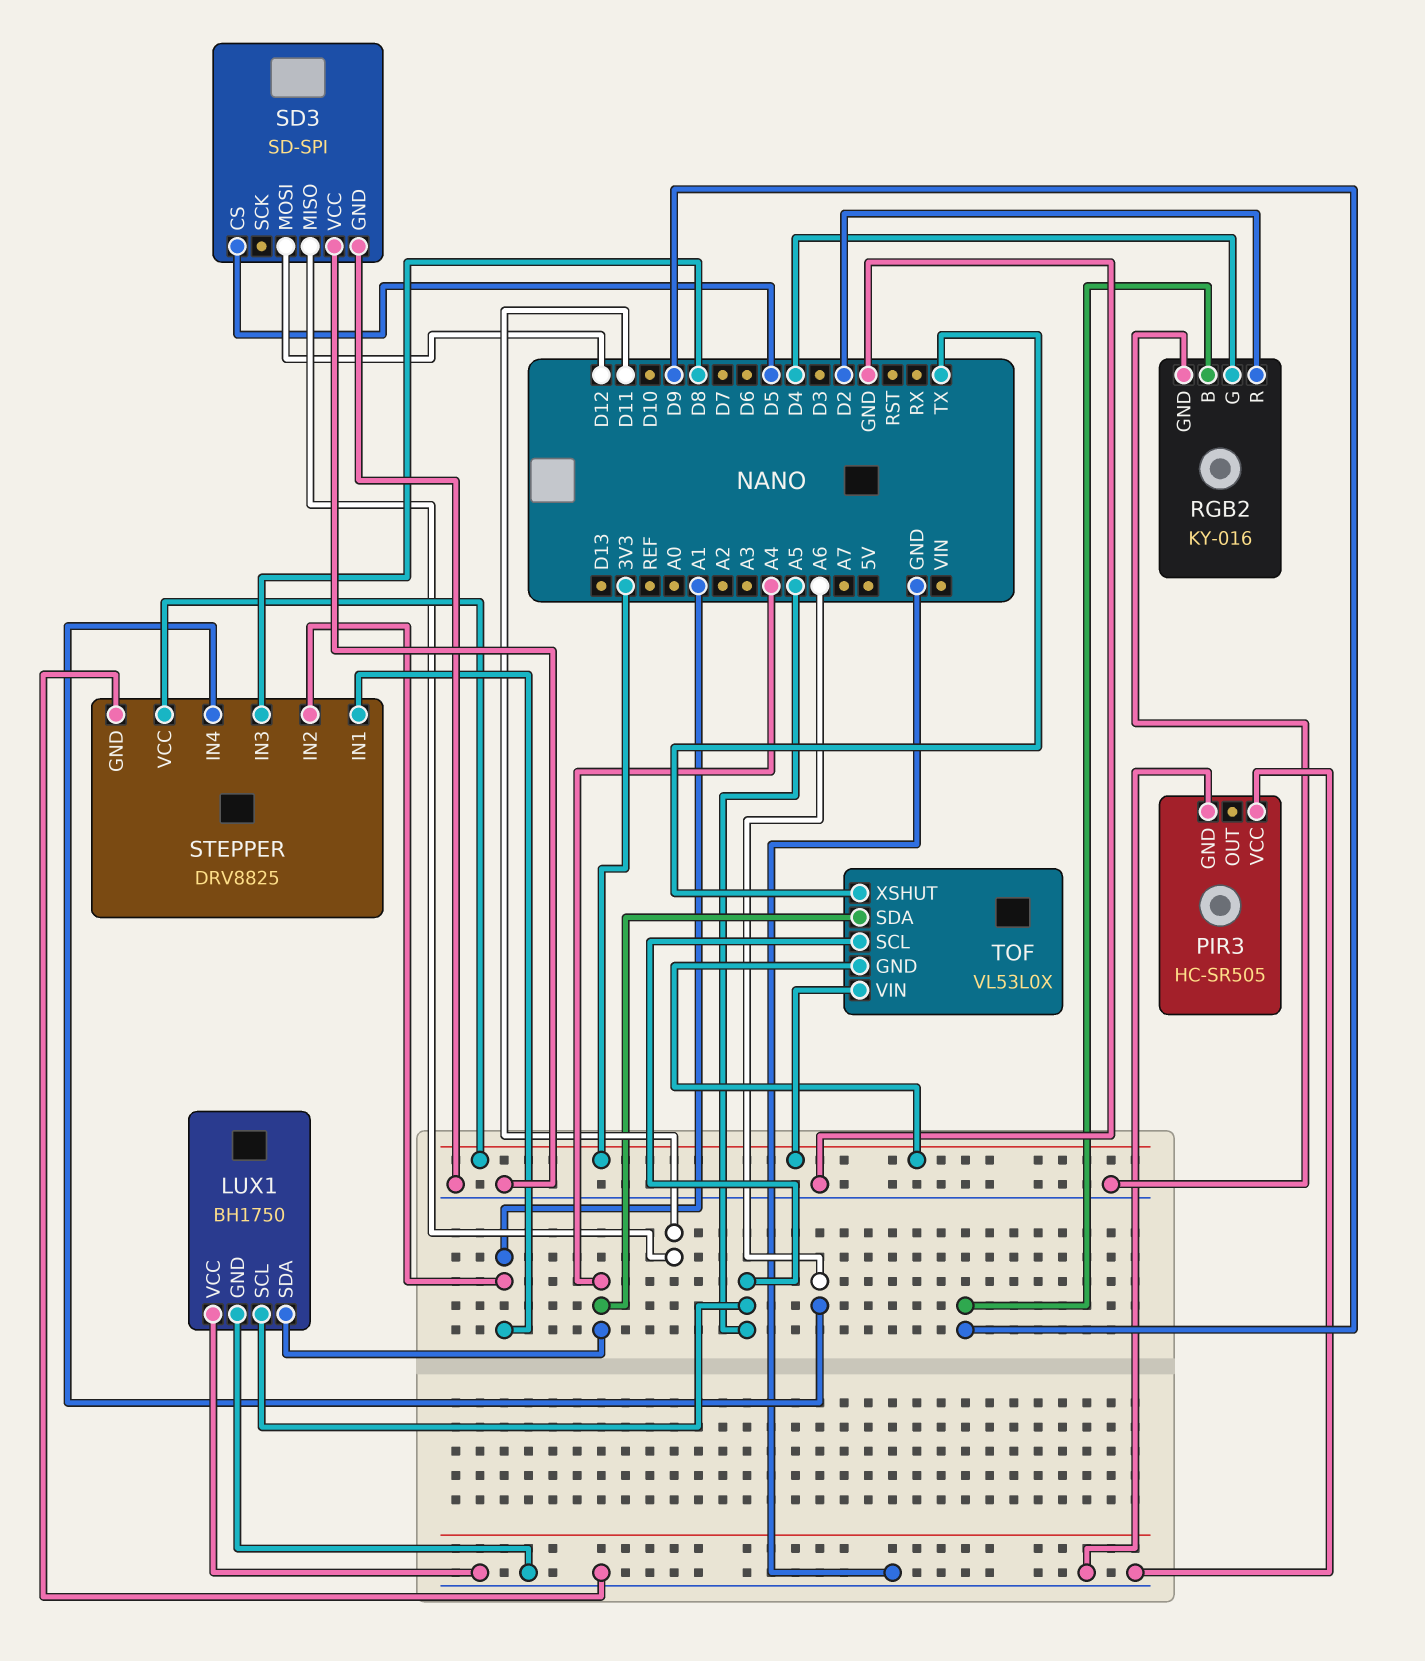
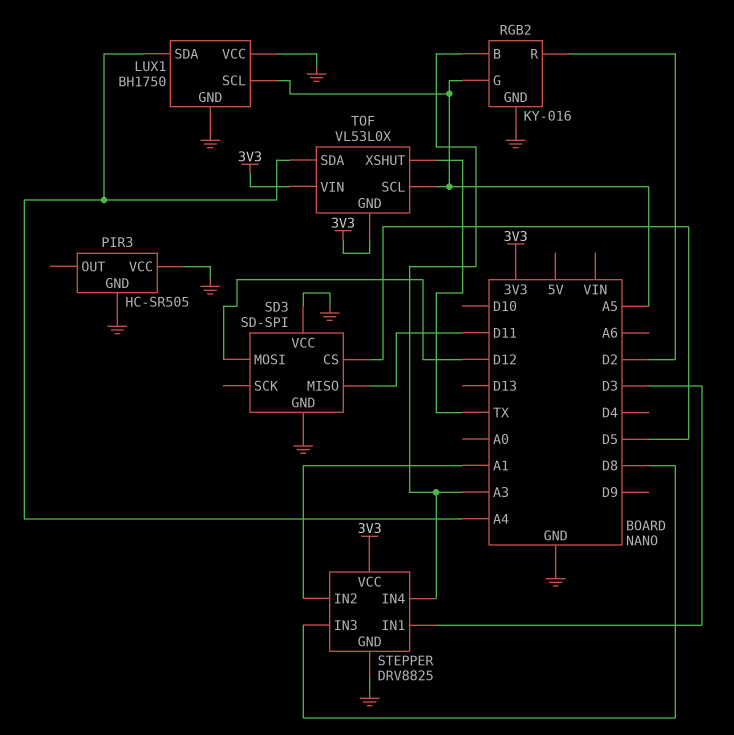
RGB2 pin B: D9 -> A3
RGB2 pin G: D4 -> A5
STEPPER pin IN1: A1 -> D3
STEPPER pin IN4: A6 -> A3

